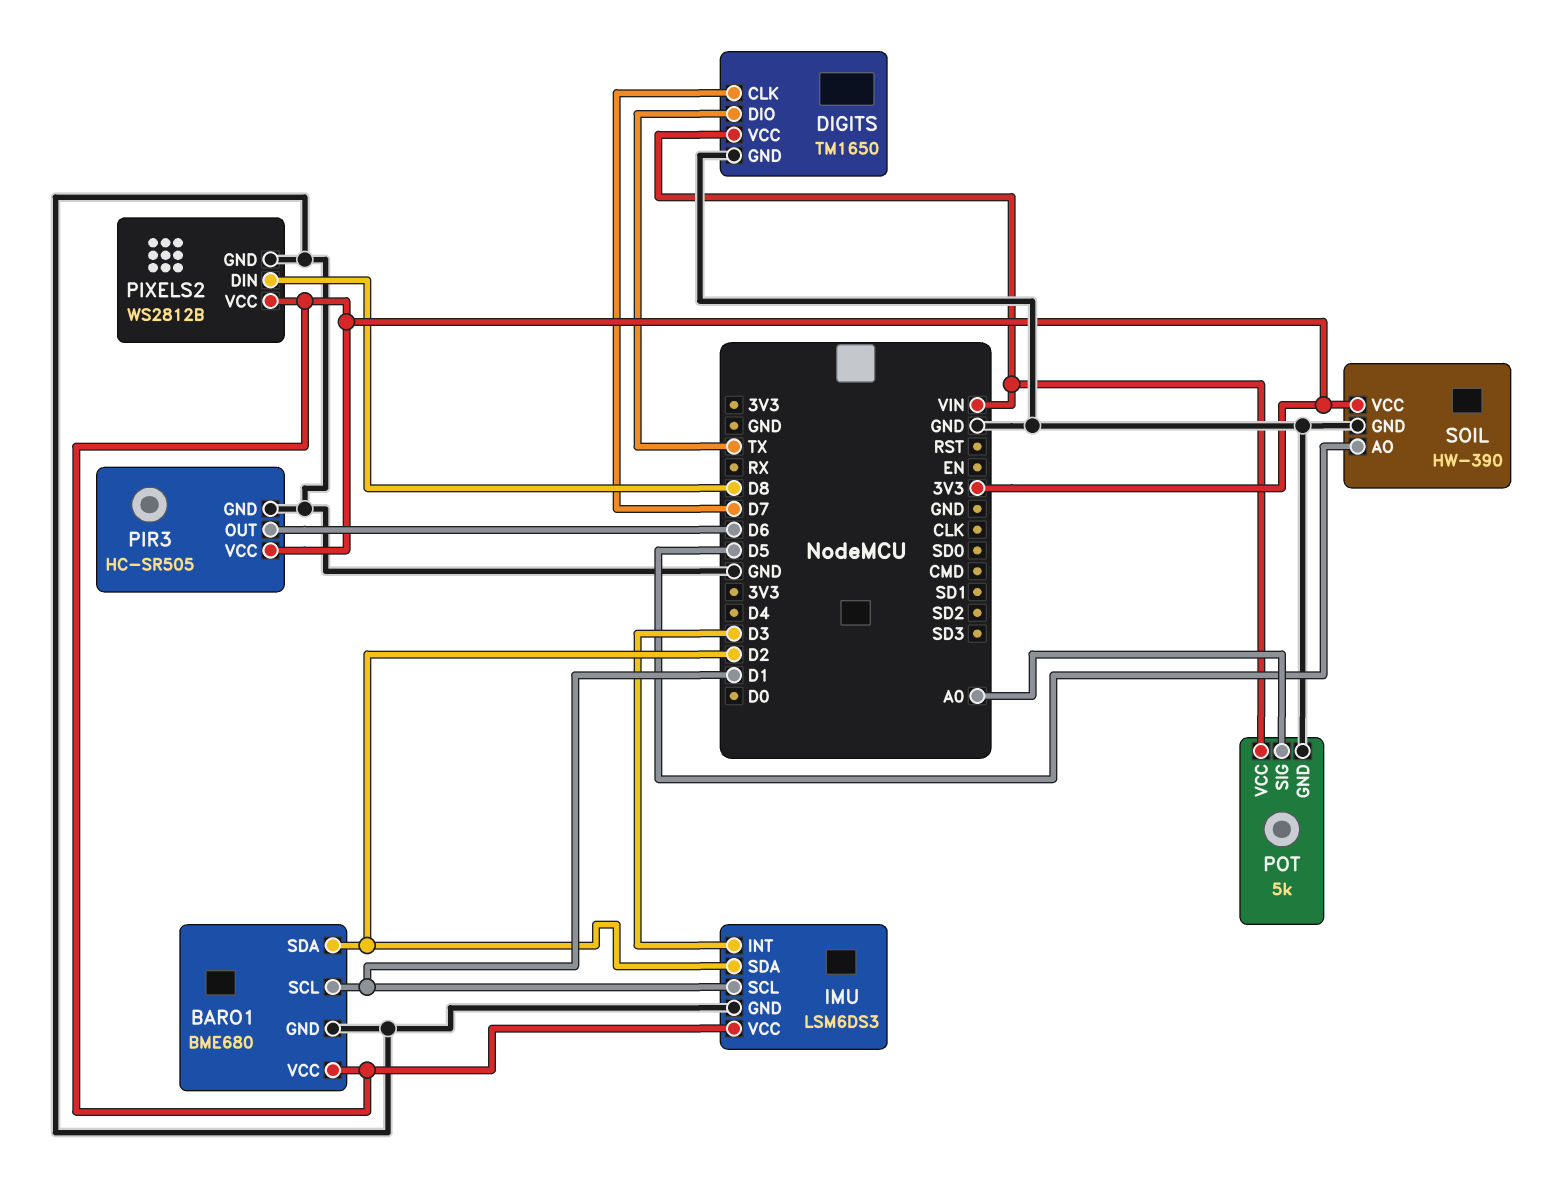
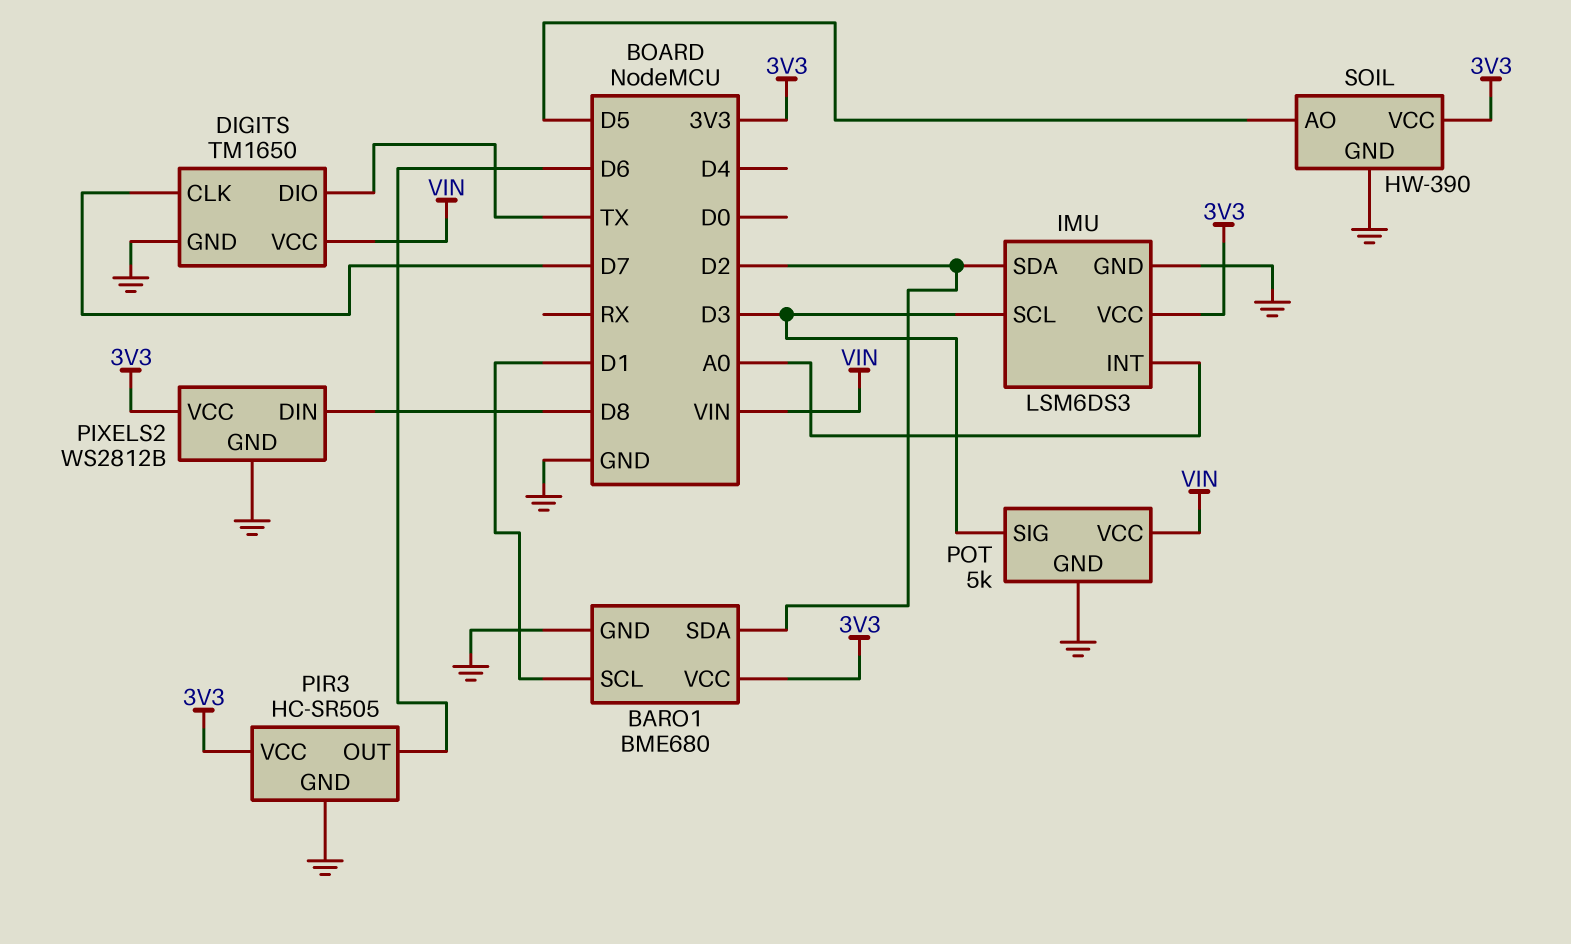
IMU pin INT: D3 -> A0
IMU pin SCL: D1 -> D3
POT pin SIG: A0 -> D3

